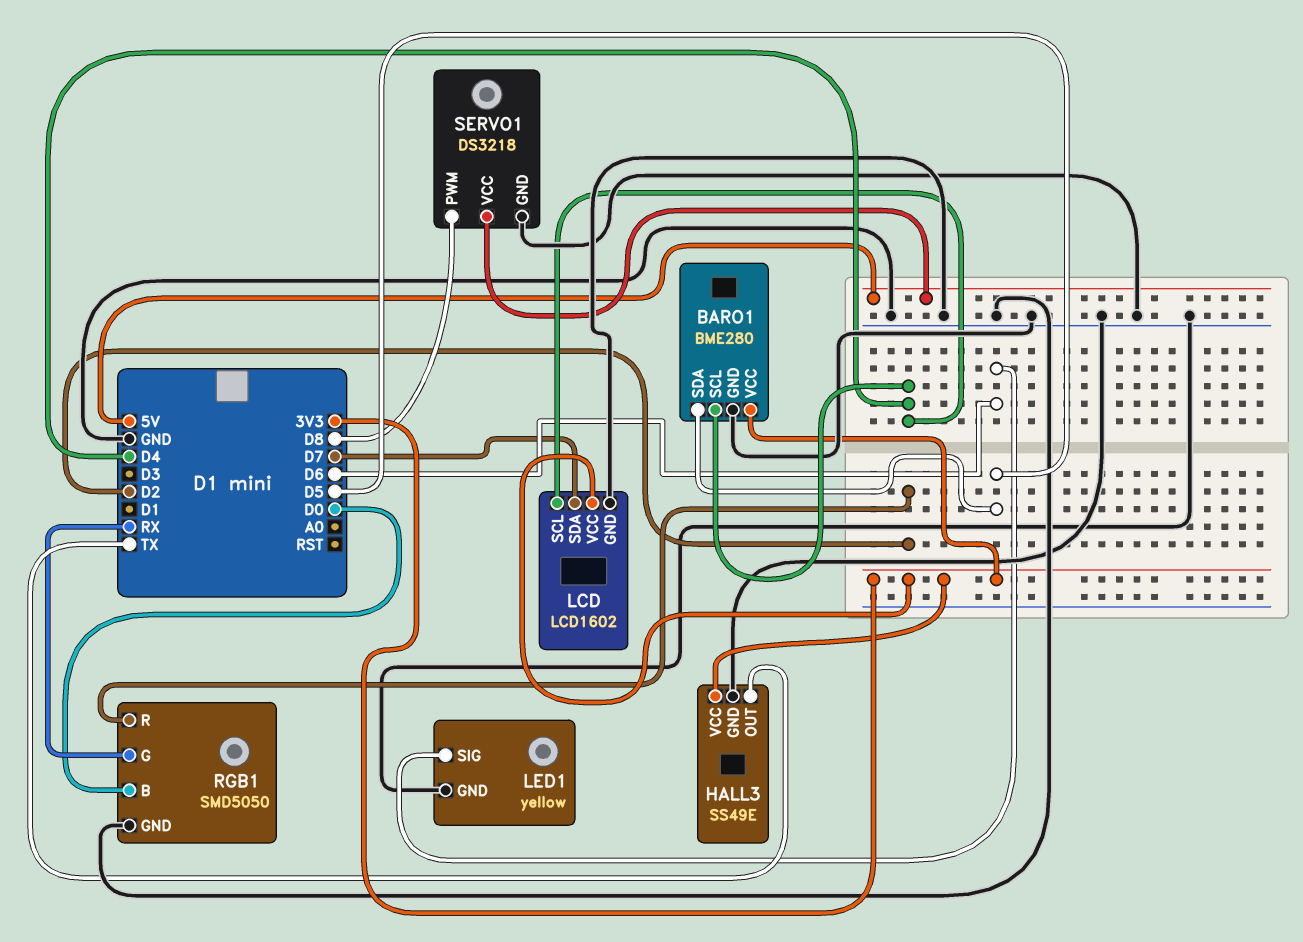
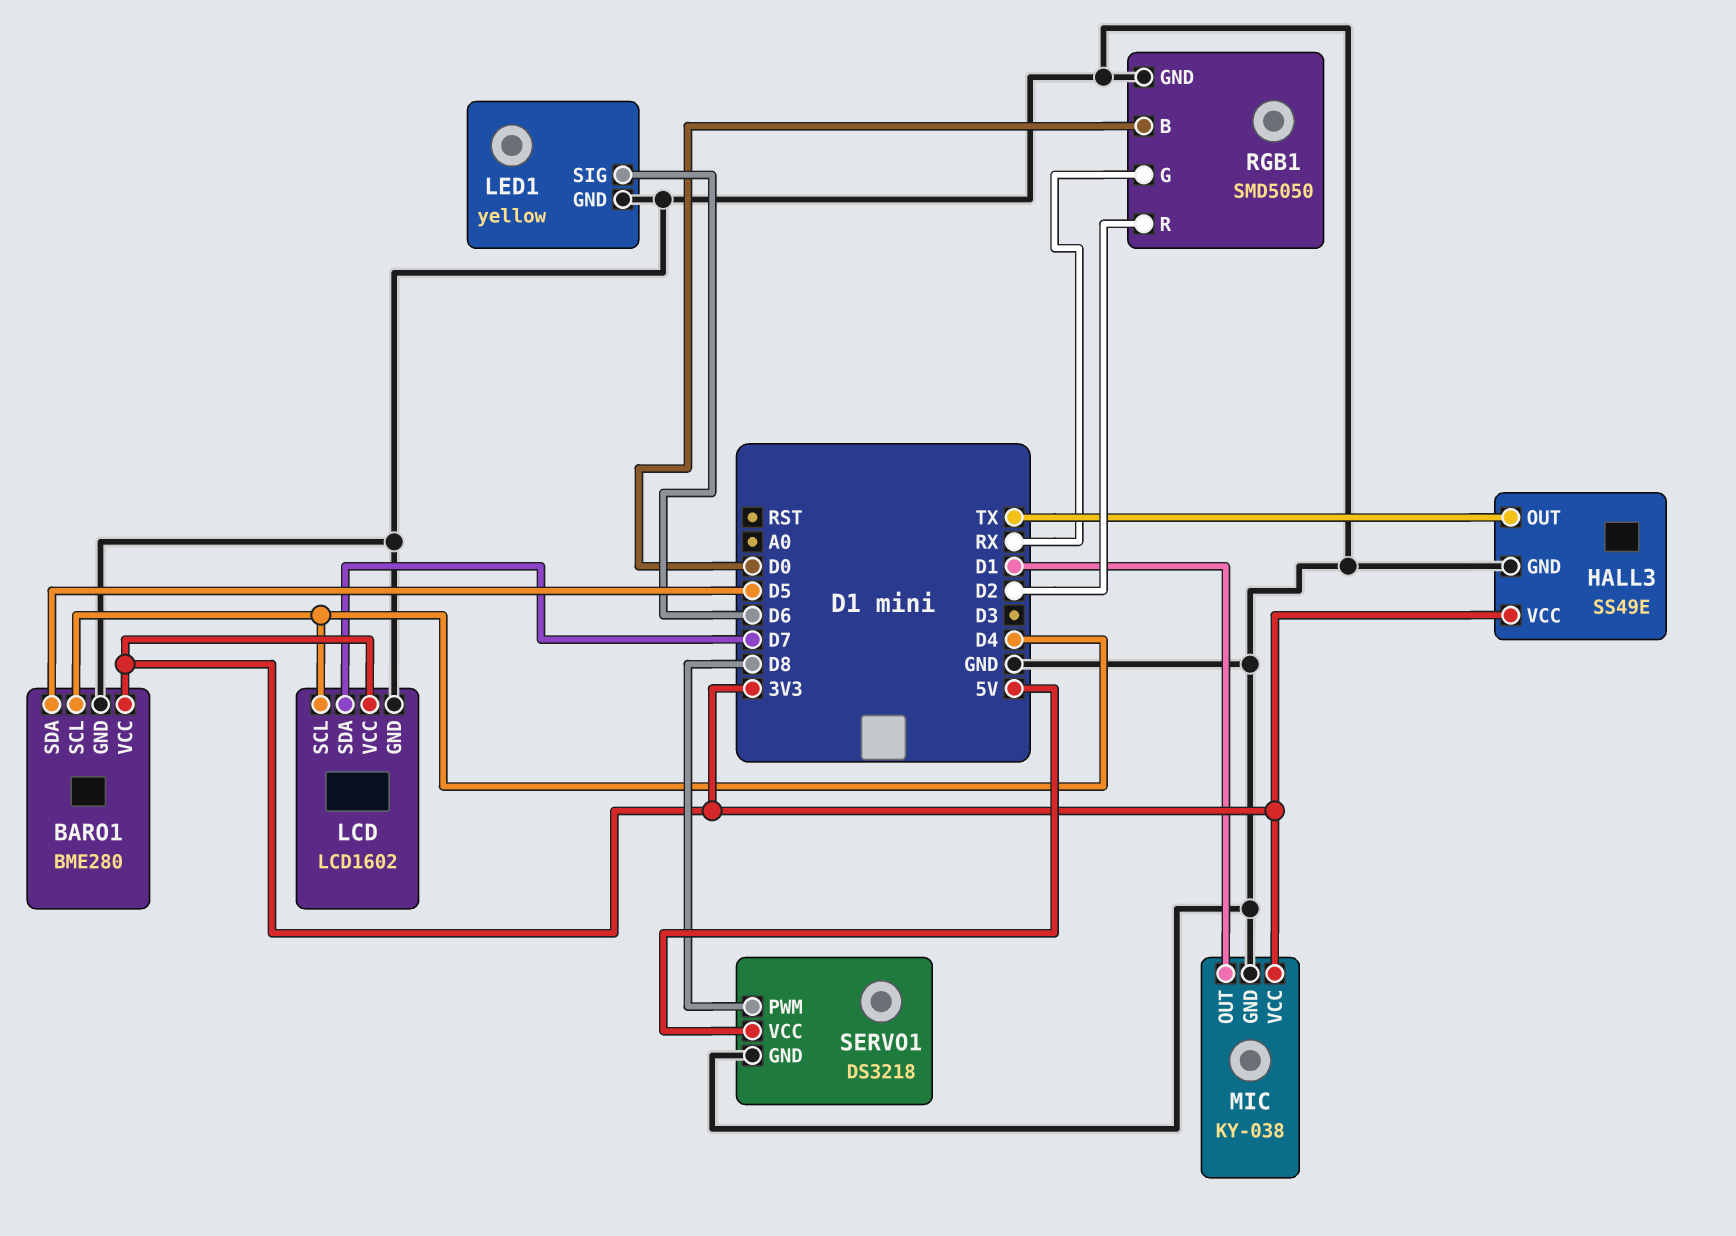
MIC: none -> KY-038
MIC pin GND: none -> GND
MIC pin OUT: none -> D1
MIC pin VCC: none -> 3V3

